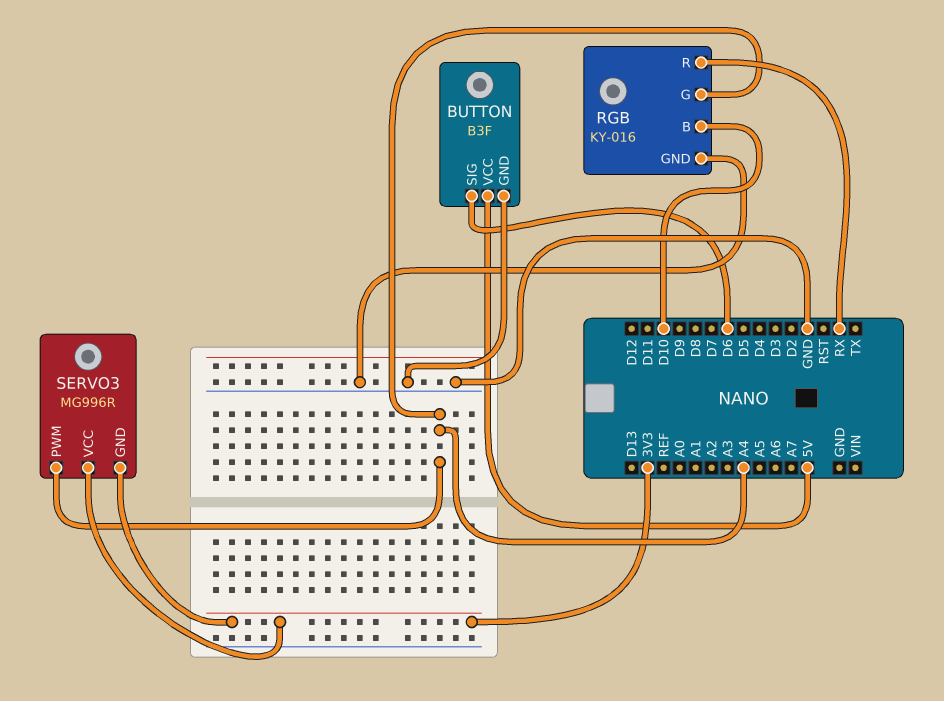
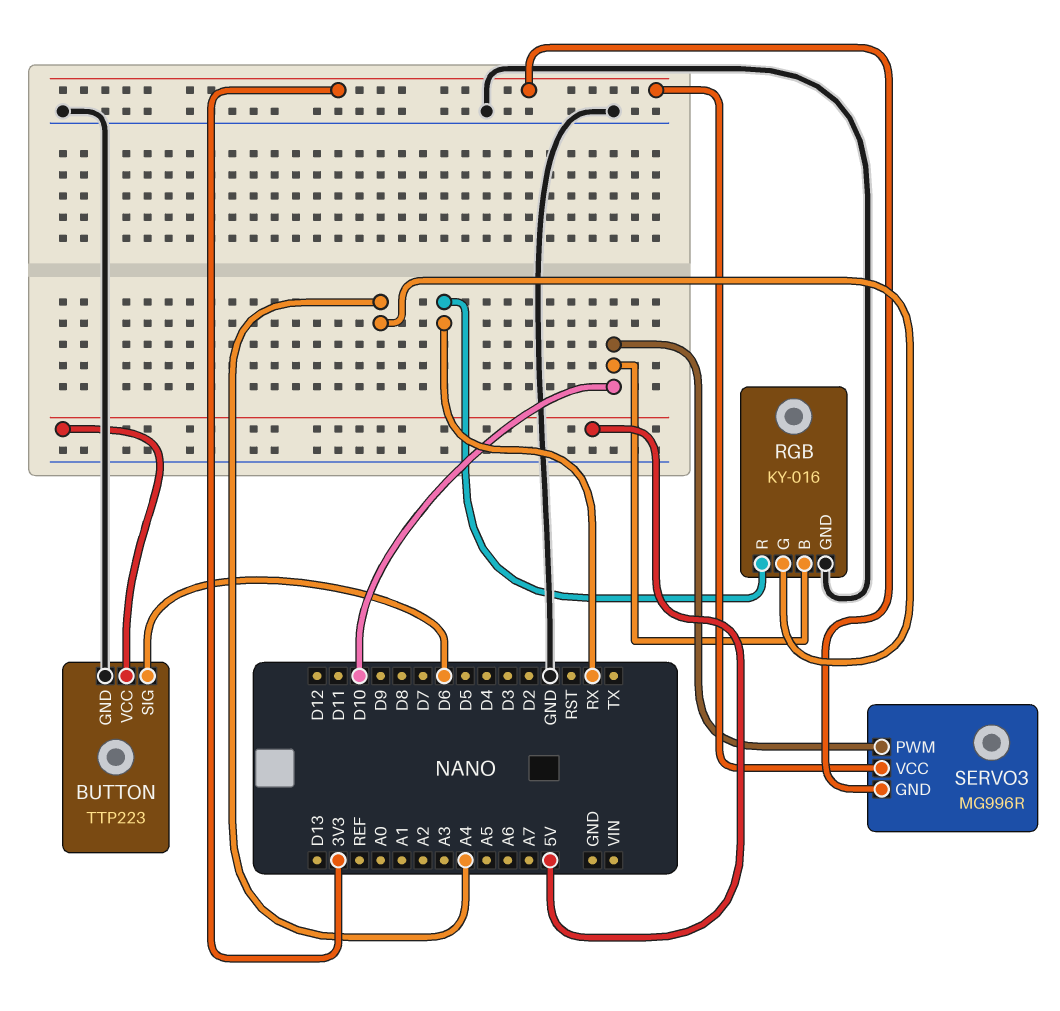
BUTTON: B3F -> TTP223
SERVO3 pin PWM: A4 -> D10

